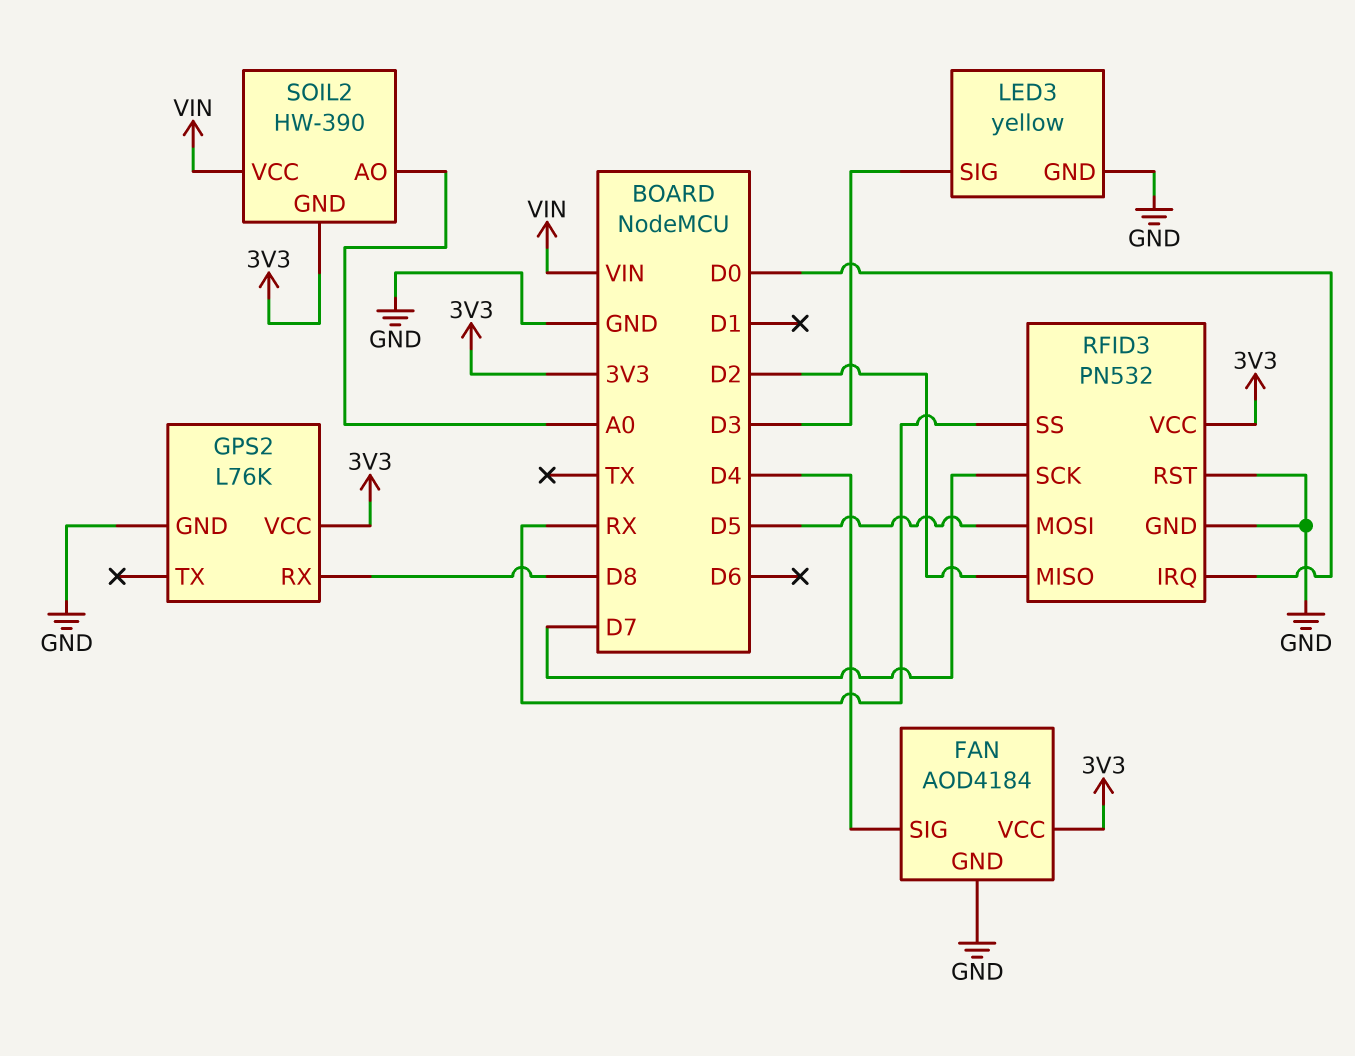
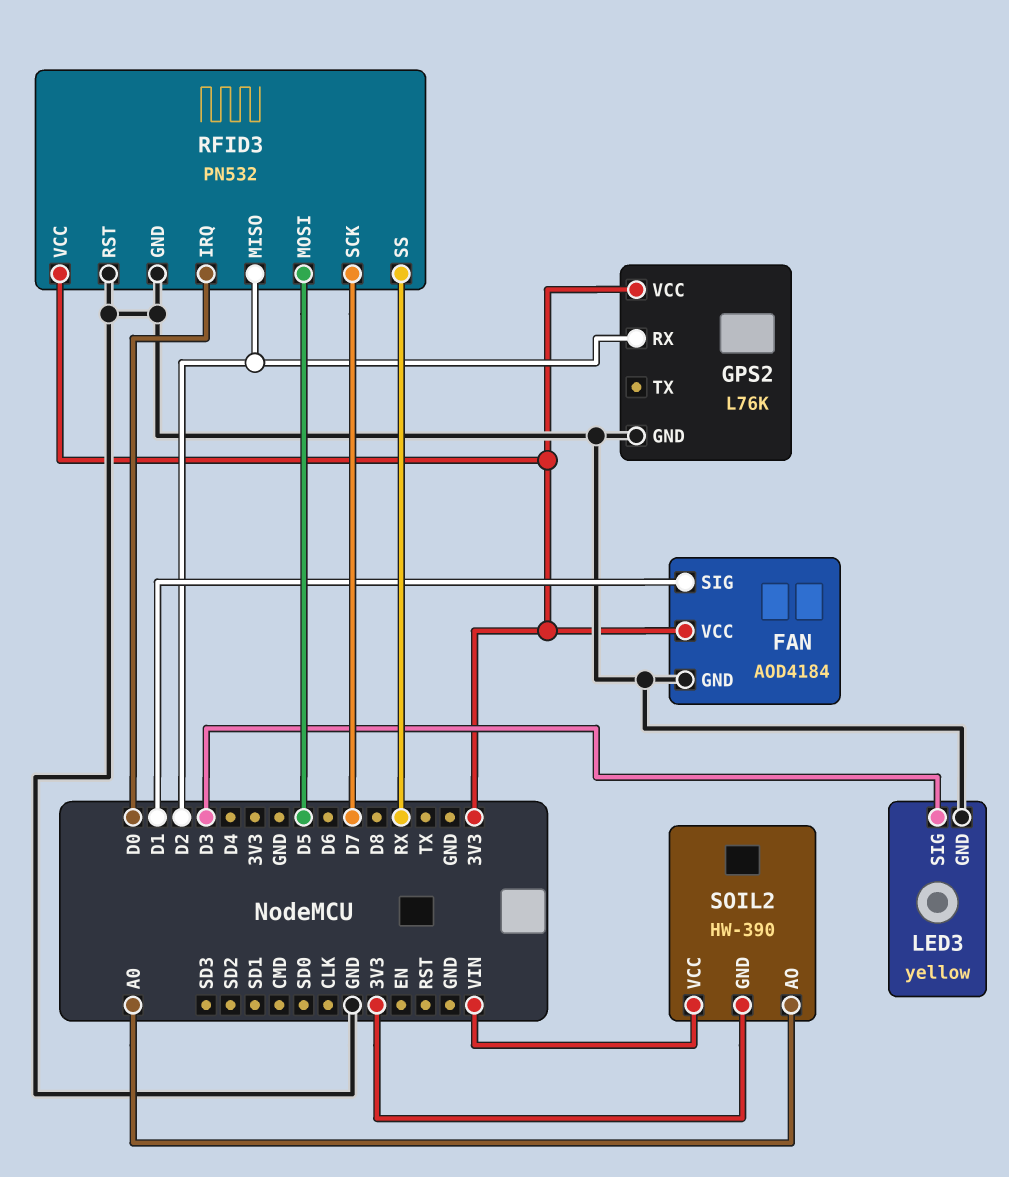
FAN pin SIG: D4 -> D1
GPS2 pin RX: D8 -> D2

